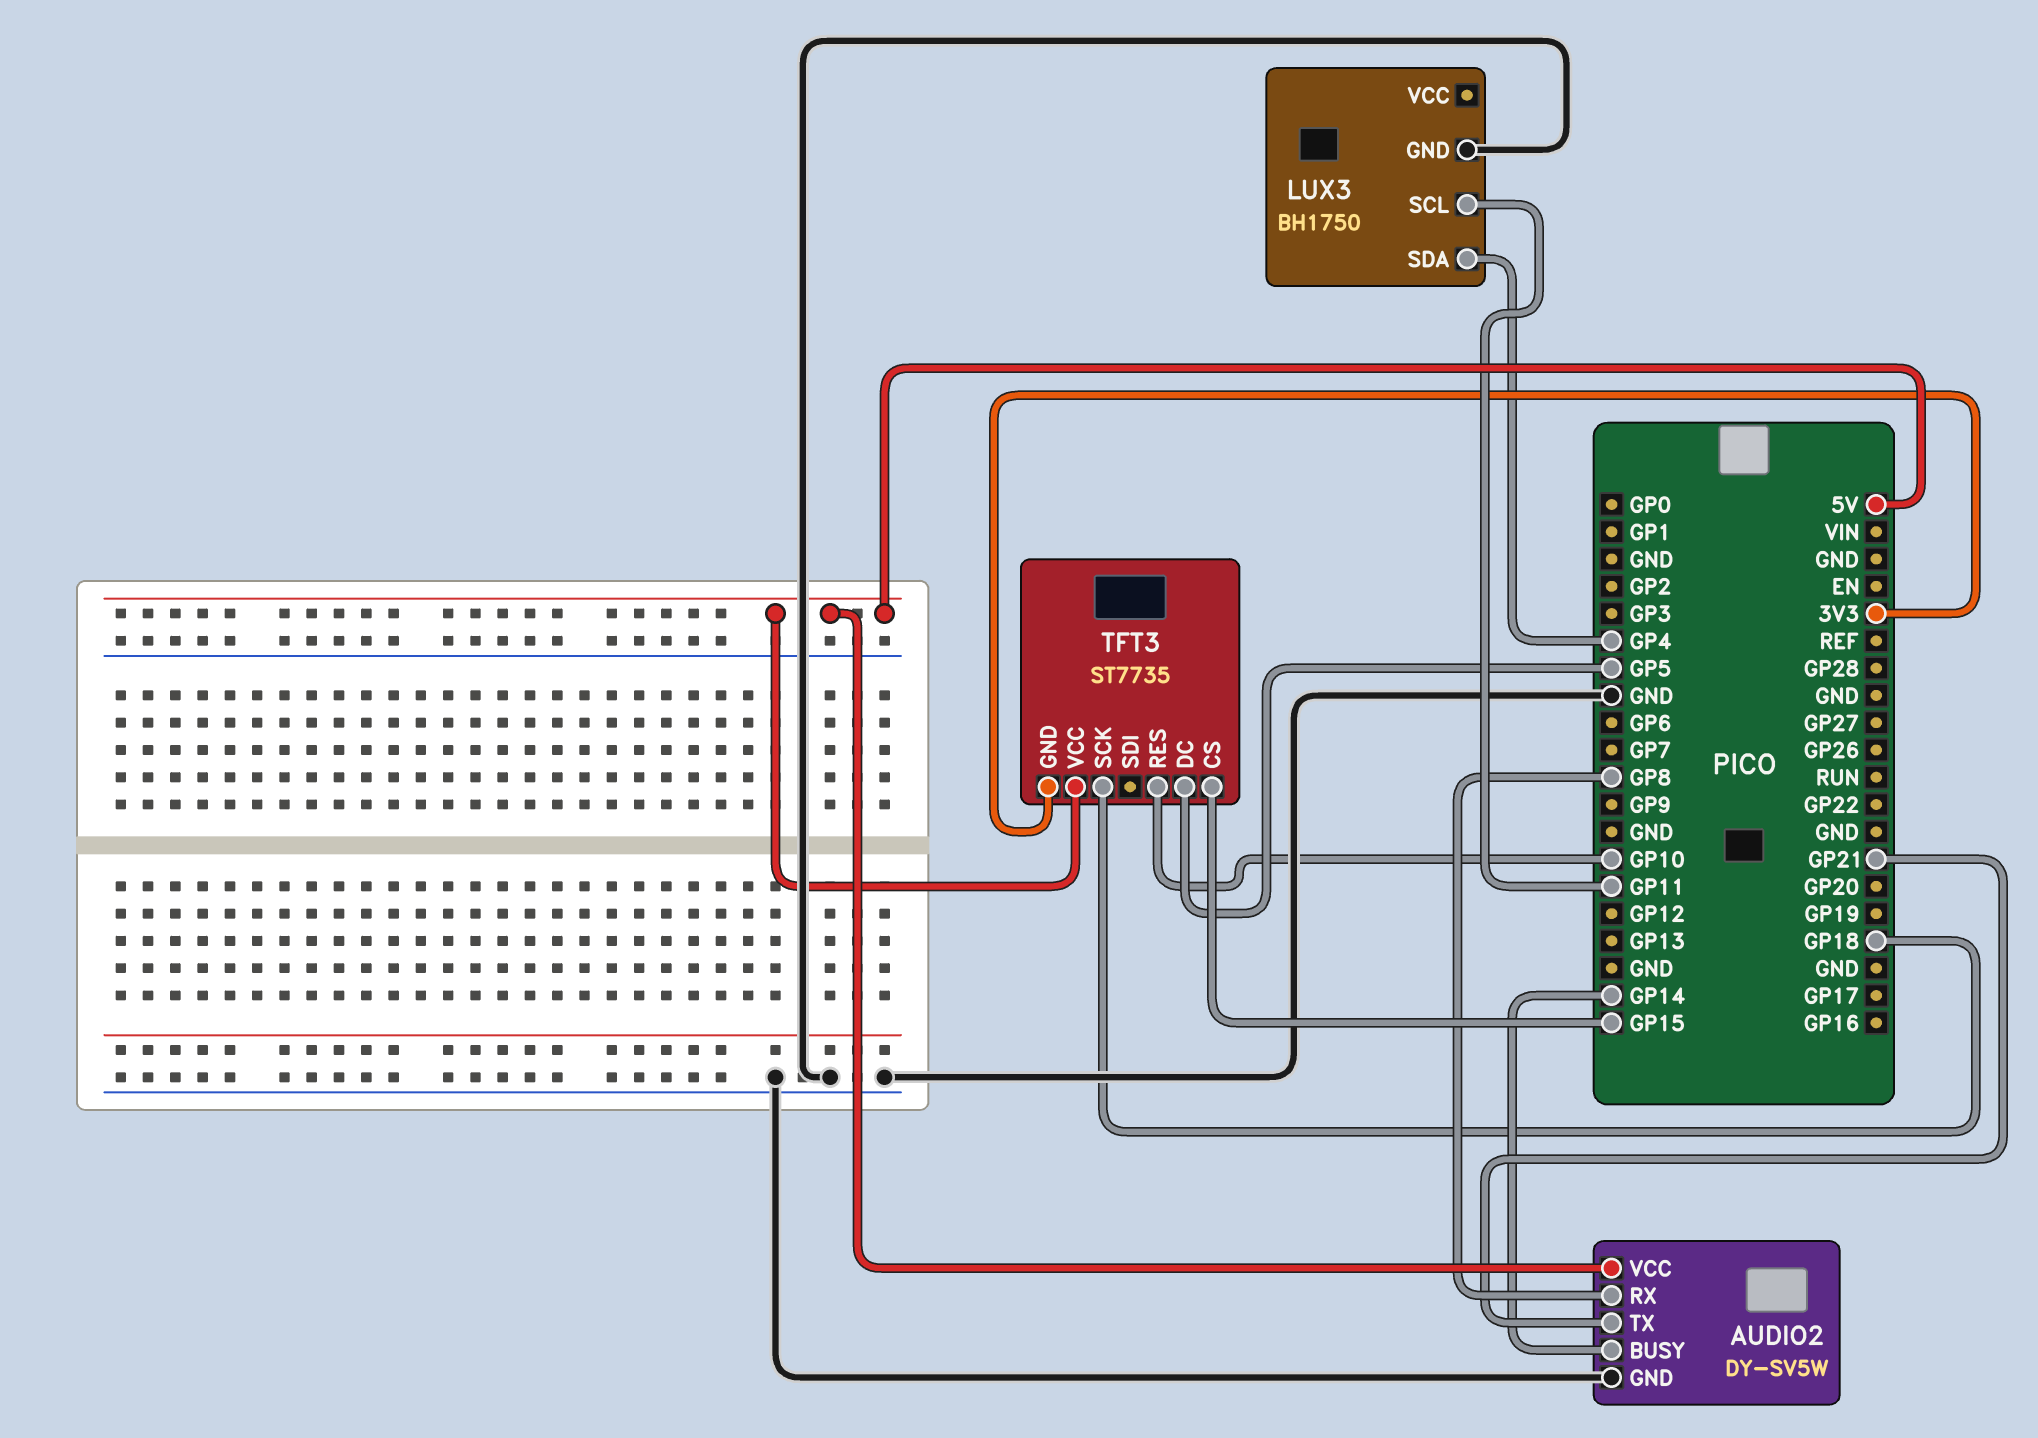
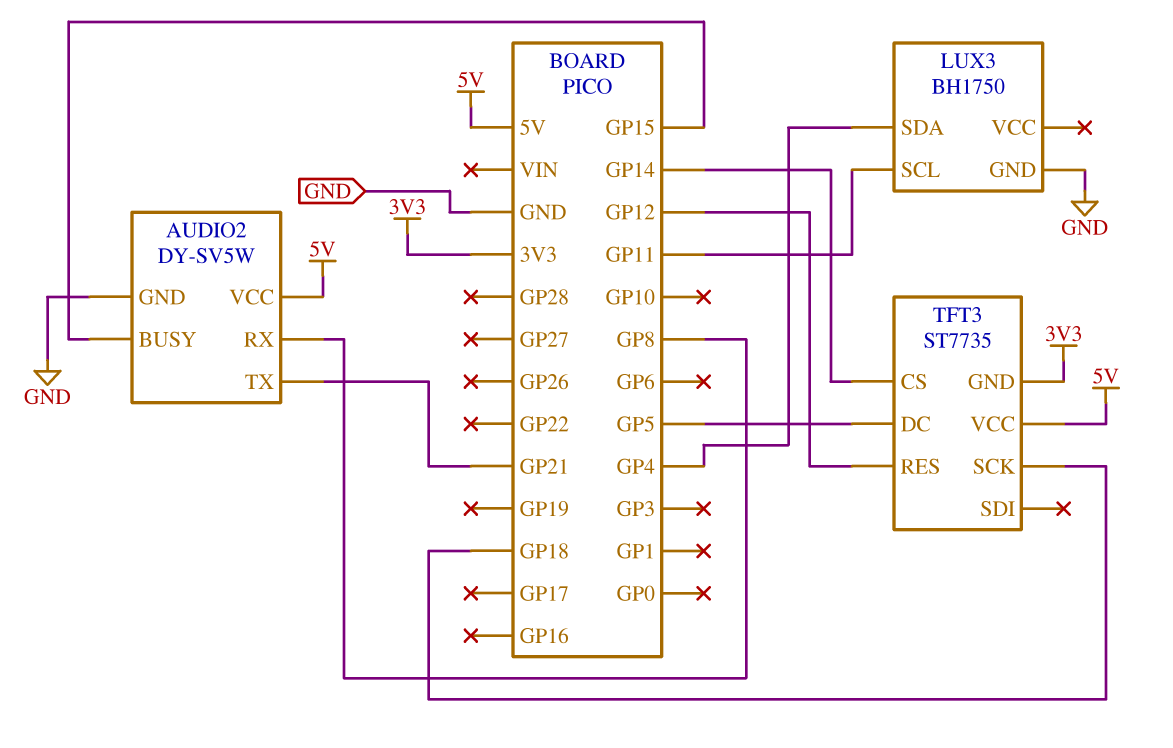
AUDIO2 pin BUSY: GP14 -> GP15
TFT3 pin CS: GP15 -> GP14
TFT3 pin RES: GP10 -> GP12

